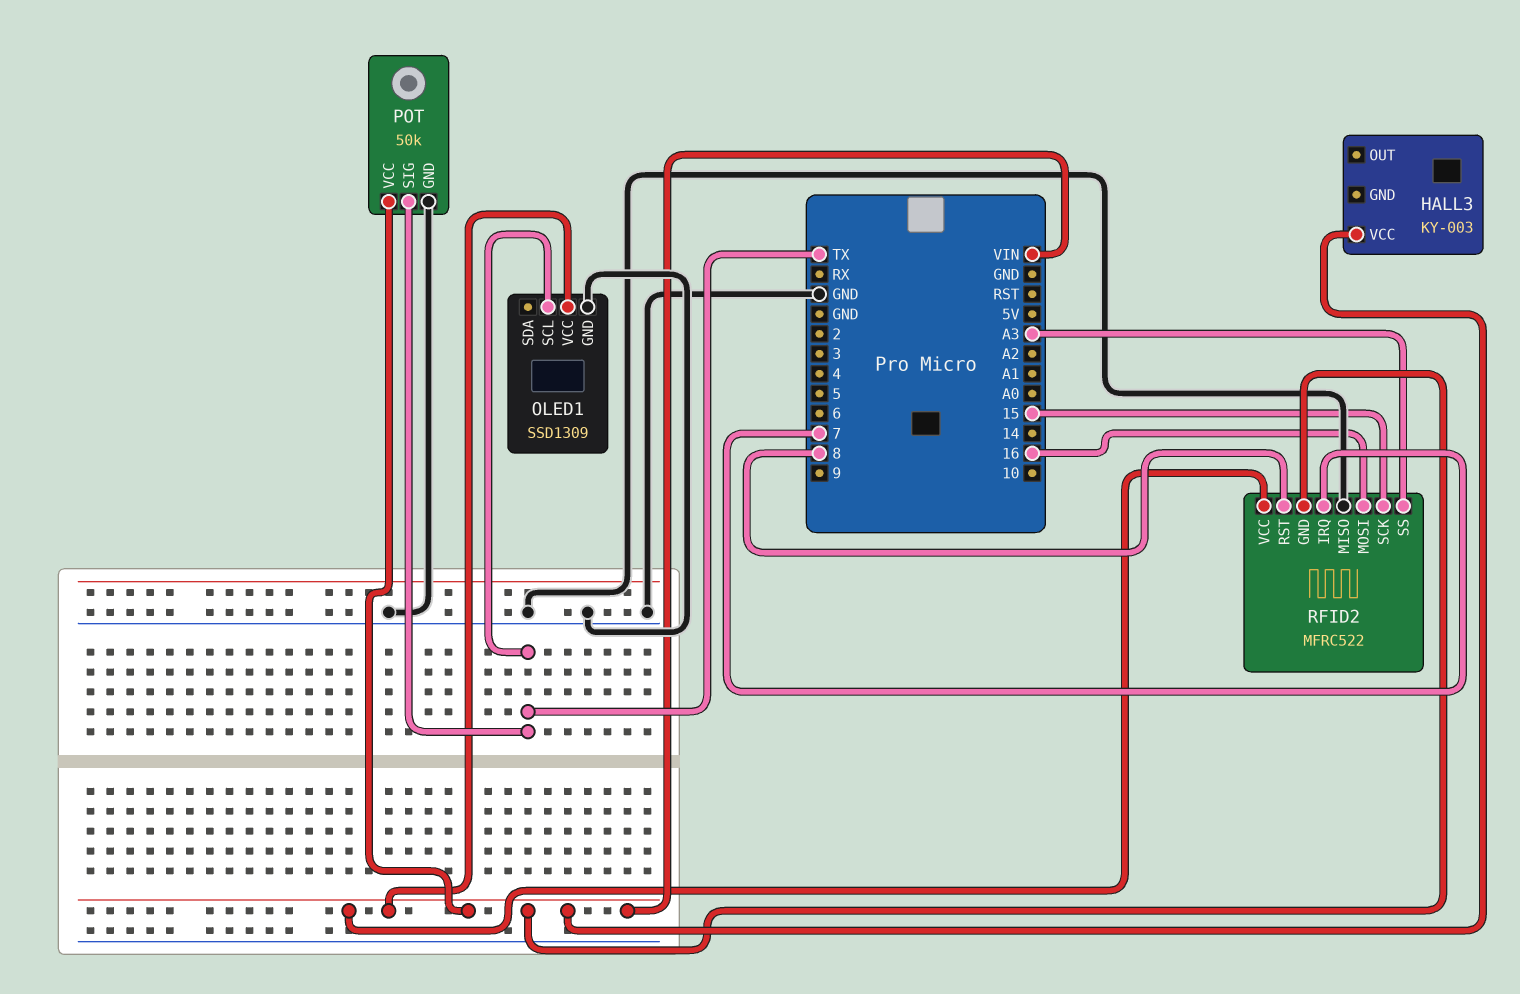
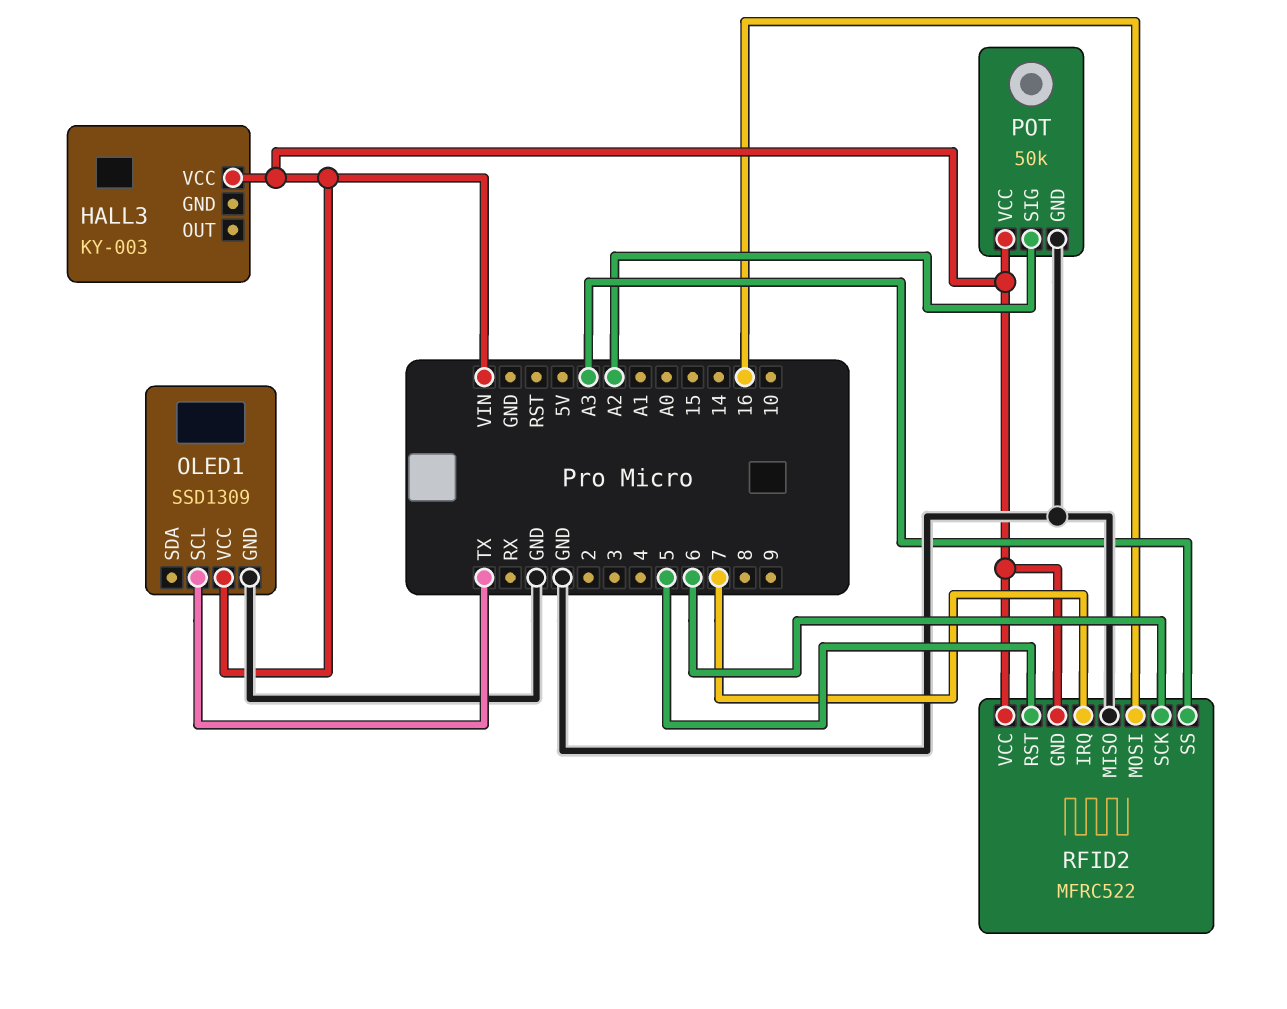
POT pin SIG: TX -> A2
RFID2 pin RST: 8 -> 5
RFID2 pin SCK: 15 -> 6

